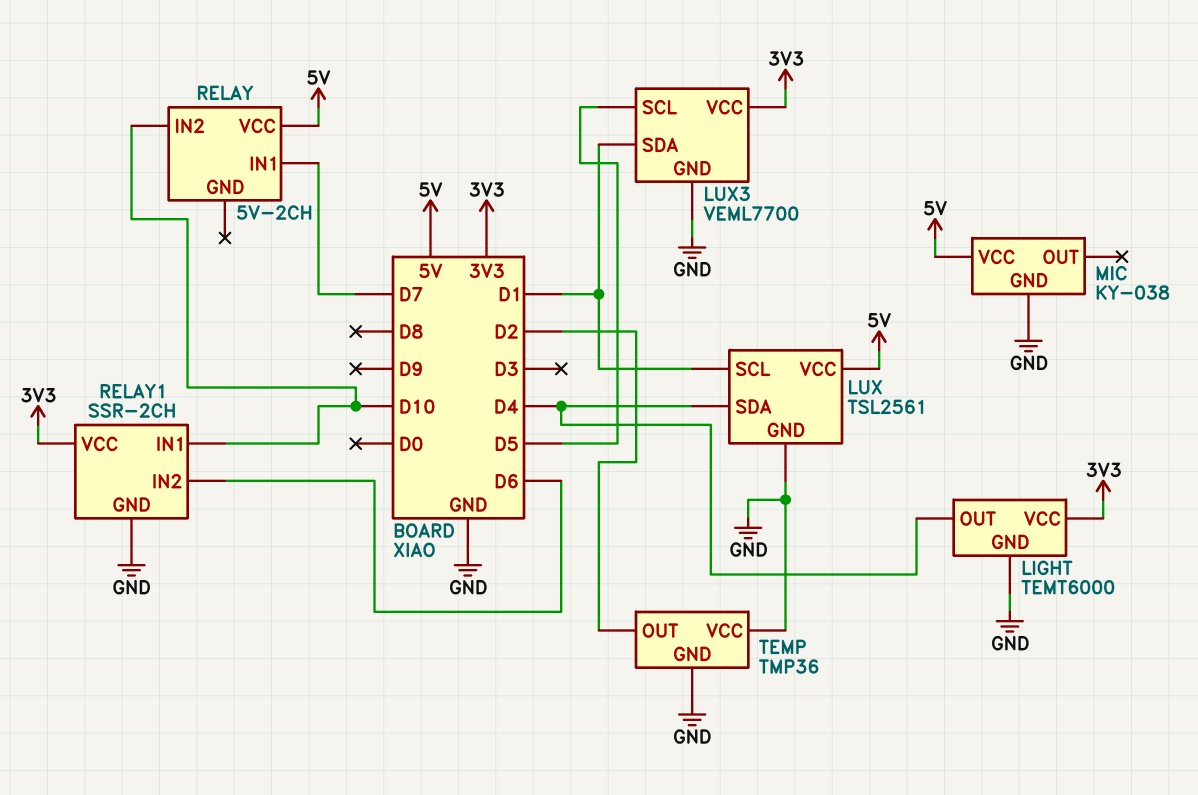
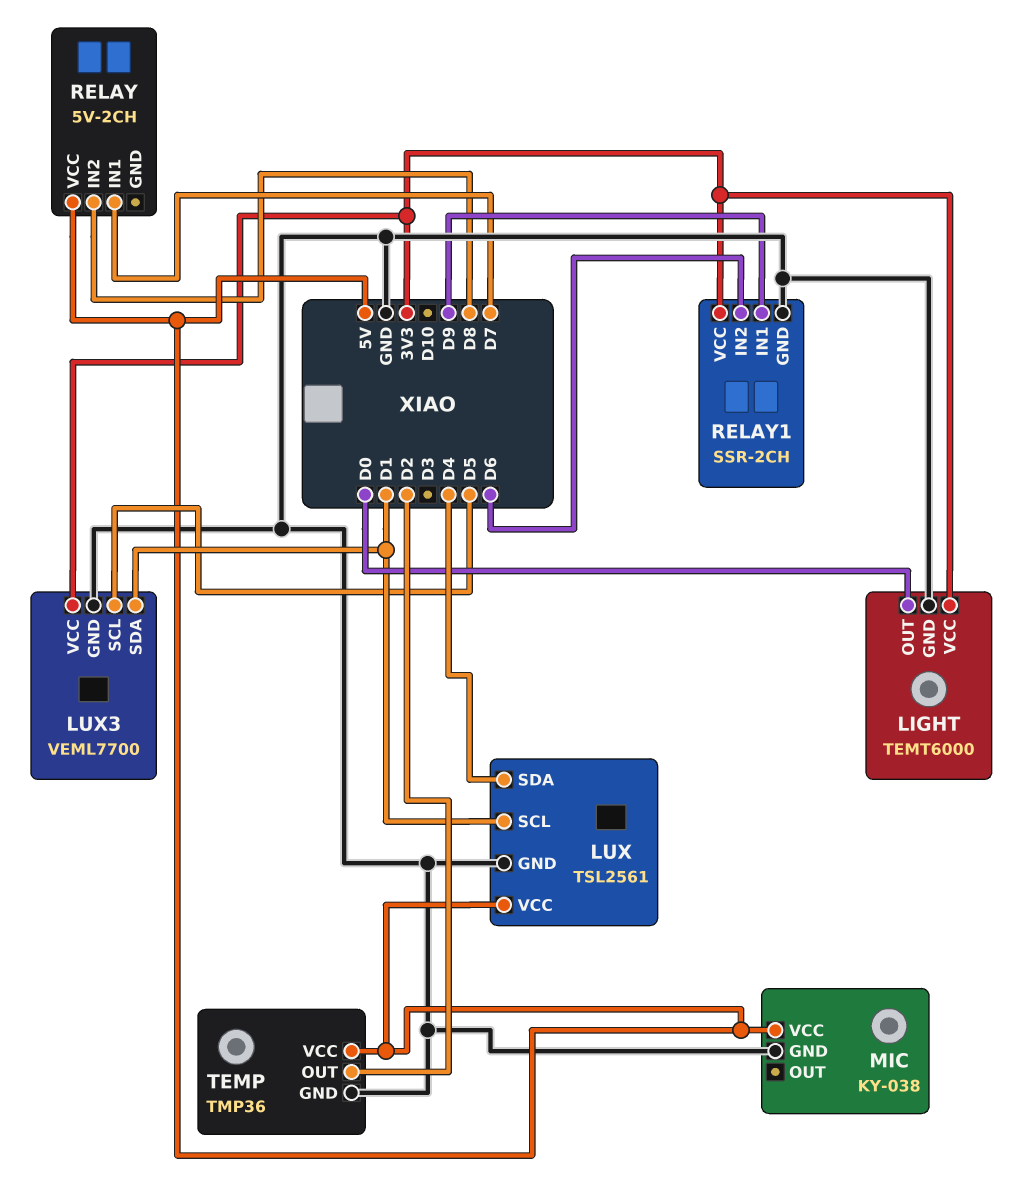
LIGHT pin OUT: D4 -> D0
RELAY pin IN2: D10 -> D8
RELAY1 pin IN1: D10 -> D9
TEMP pin VCC: GND -> 5V

